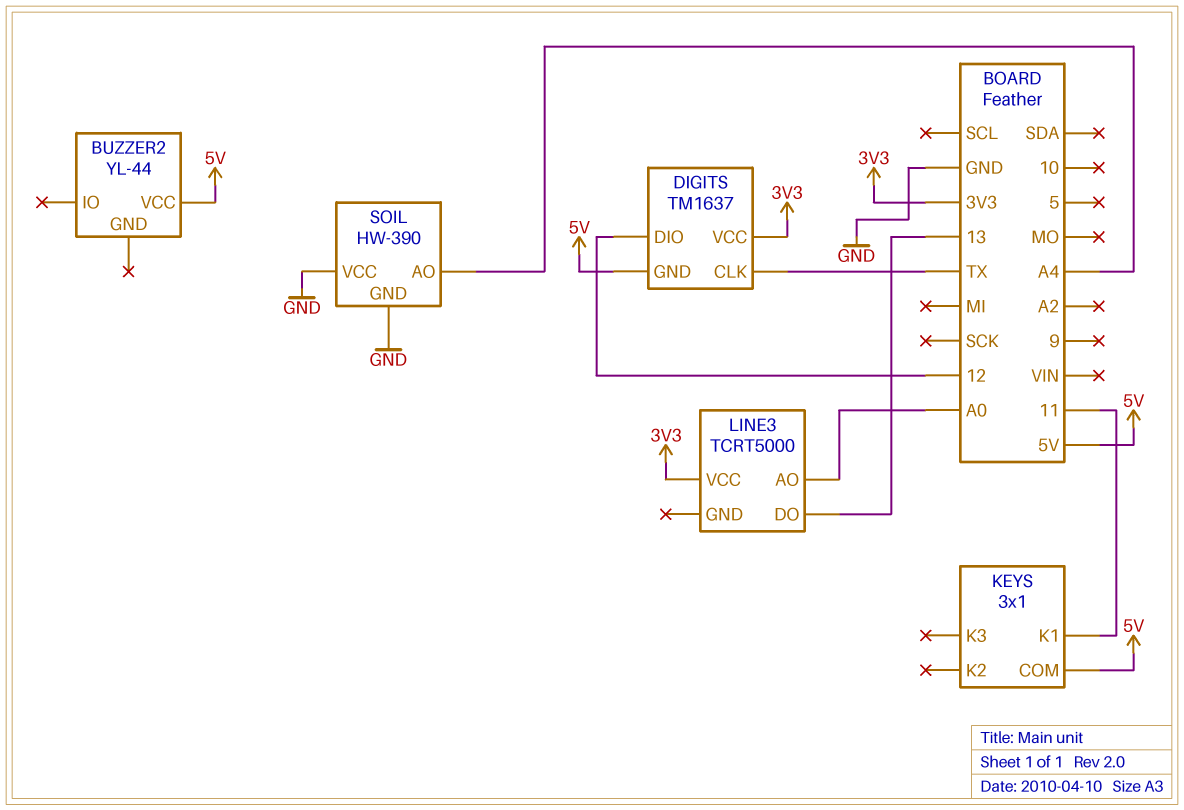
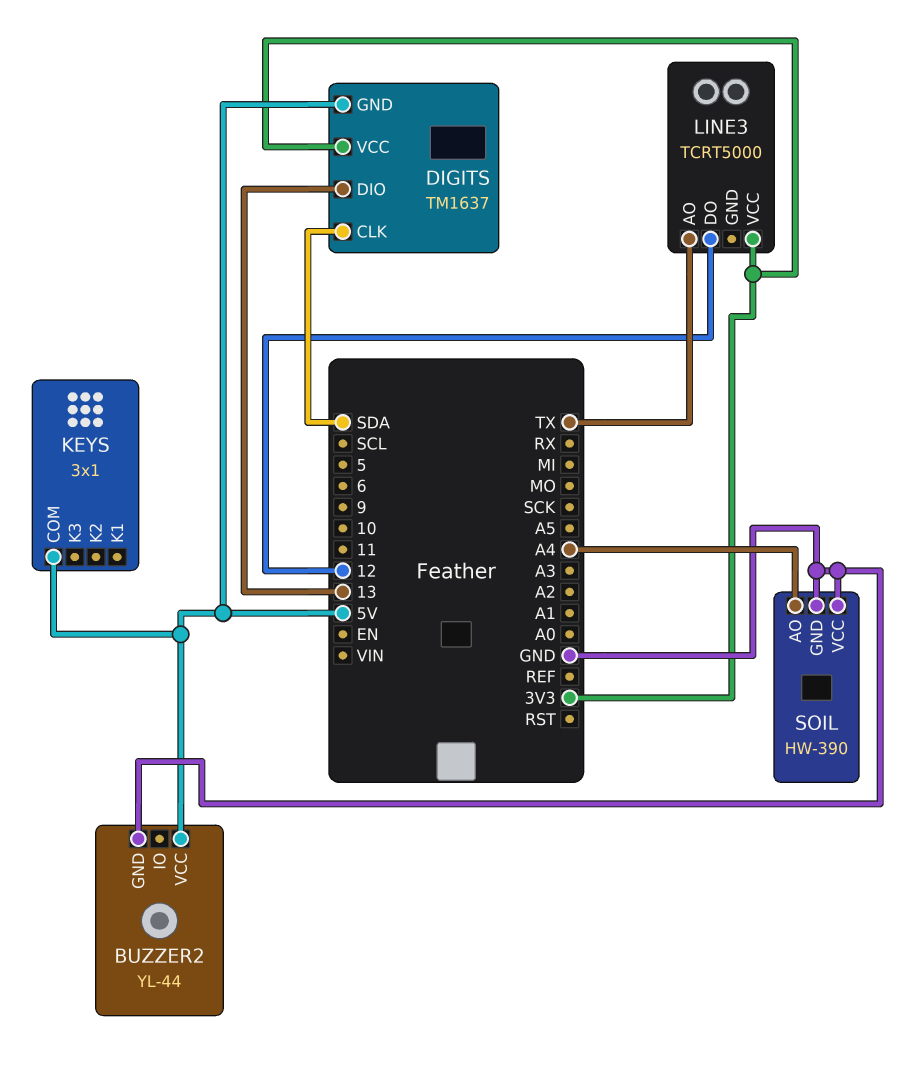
BUZZER2 pin GND: none -> GND
DIGITS pin CLK: TX -> SDA
DIGITS pin DIO: 12 -> 13
KEYS pin K1: 11 -> none
LINE3 pin AO: A0 -> TX
LINE3 pin DO: 13 -> 12

